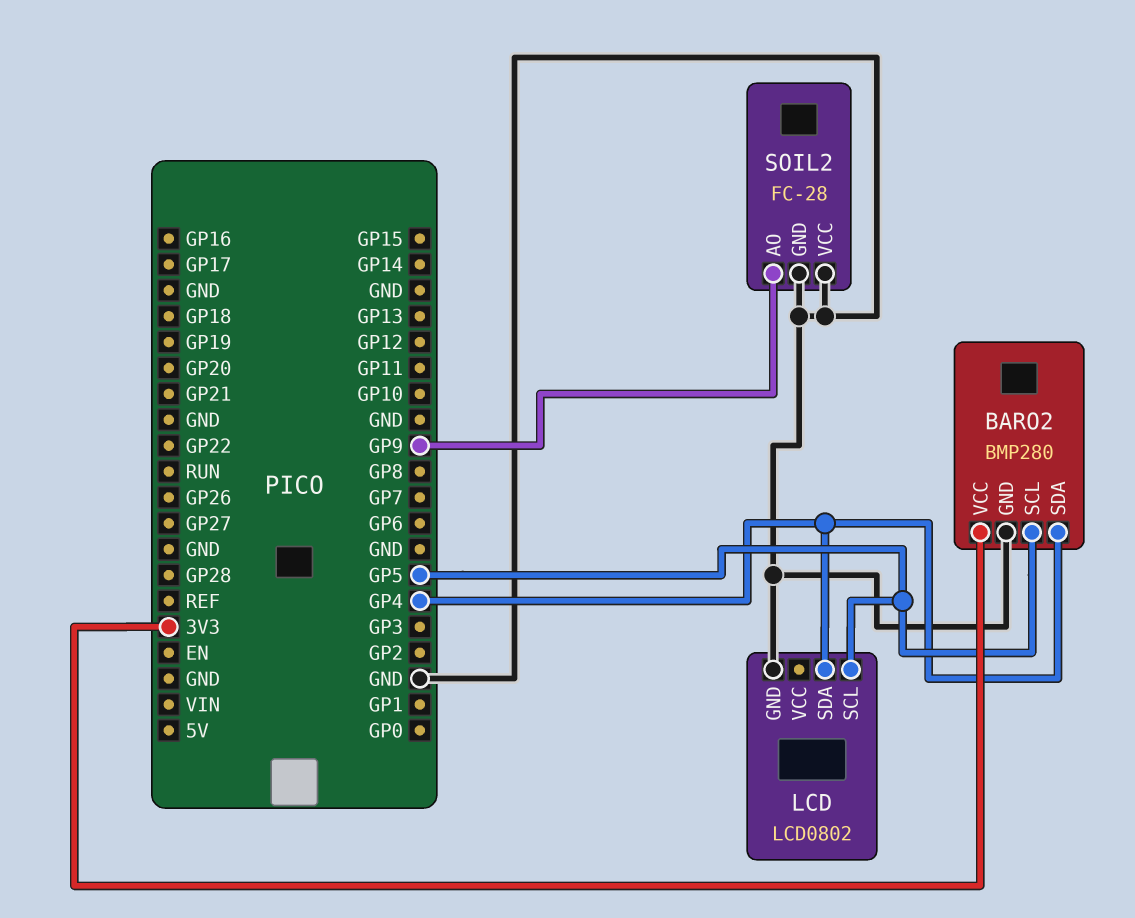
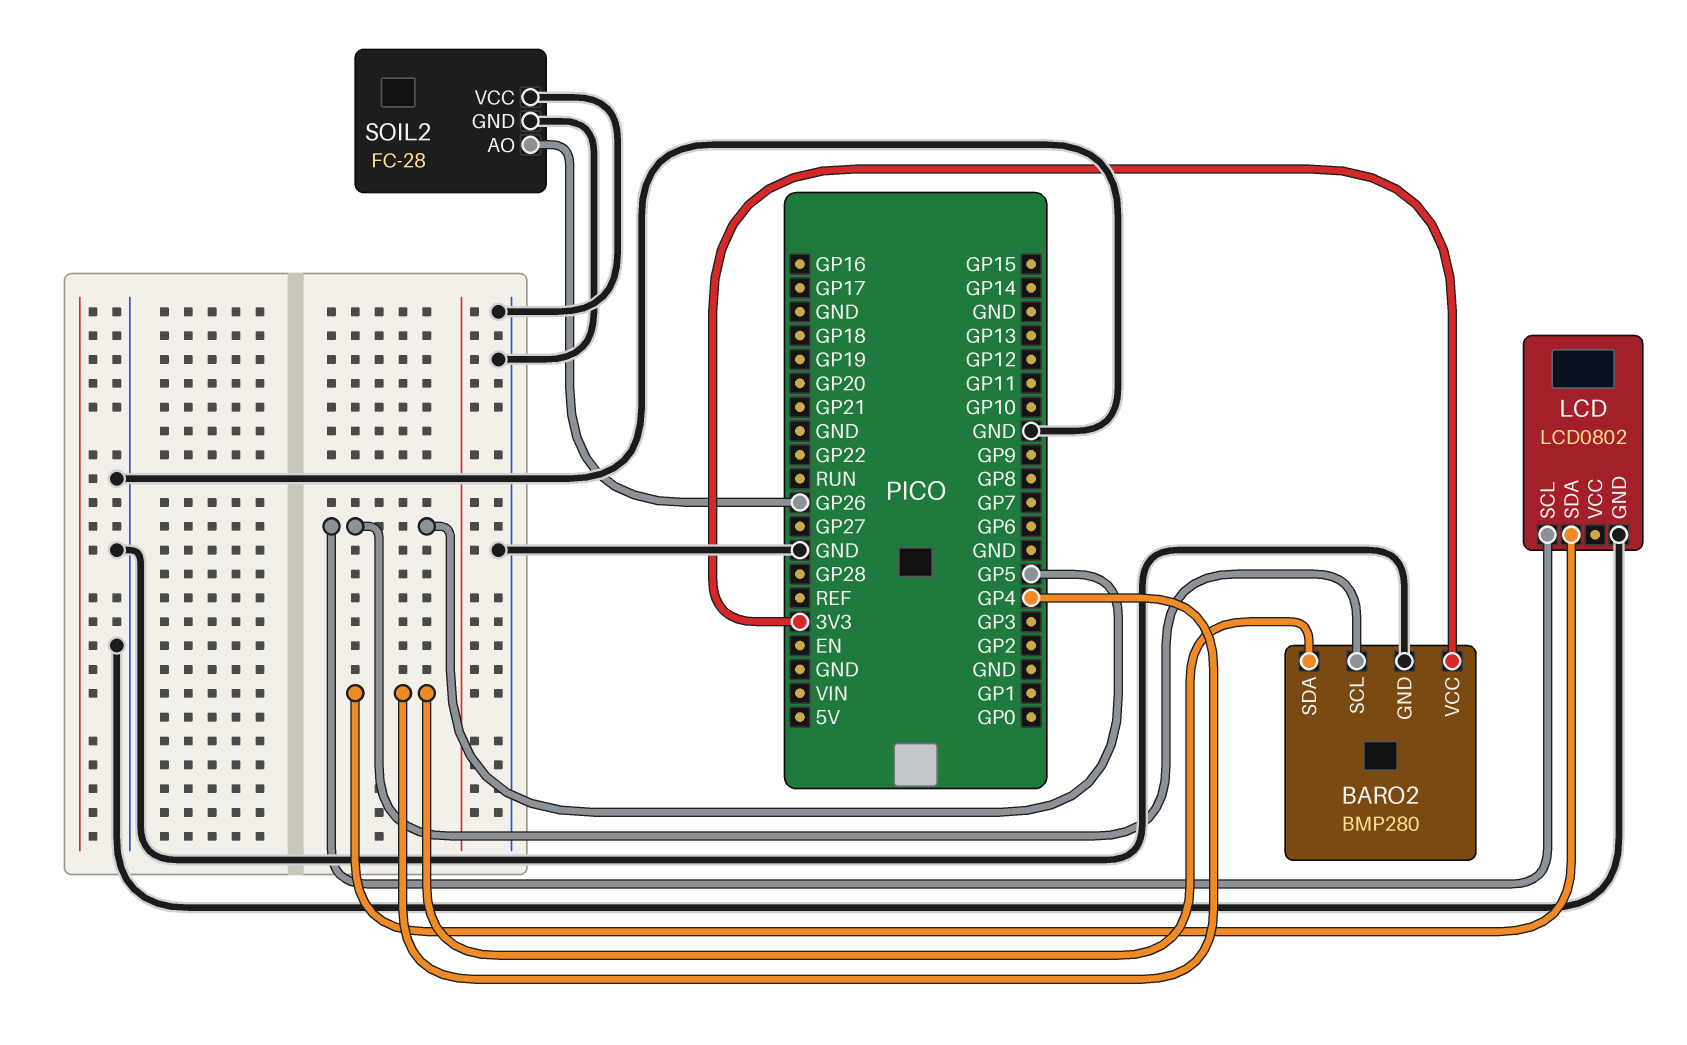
SOIL2 pin AO: GP9 -> GP26

